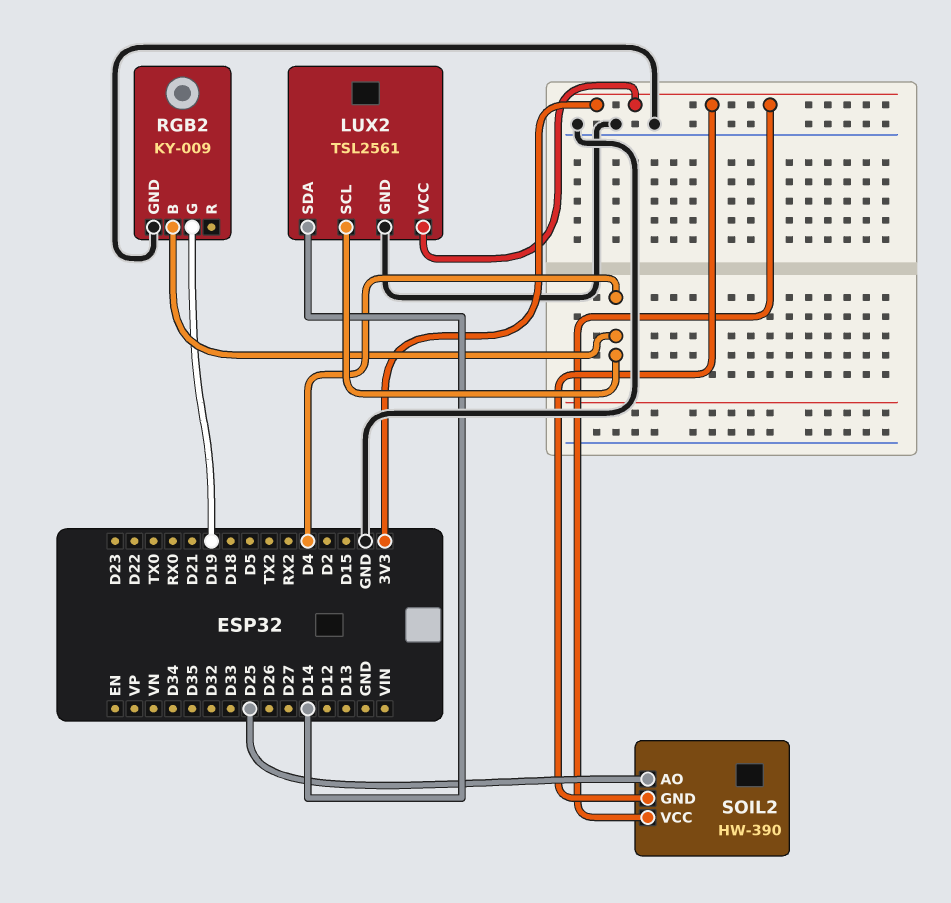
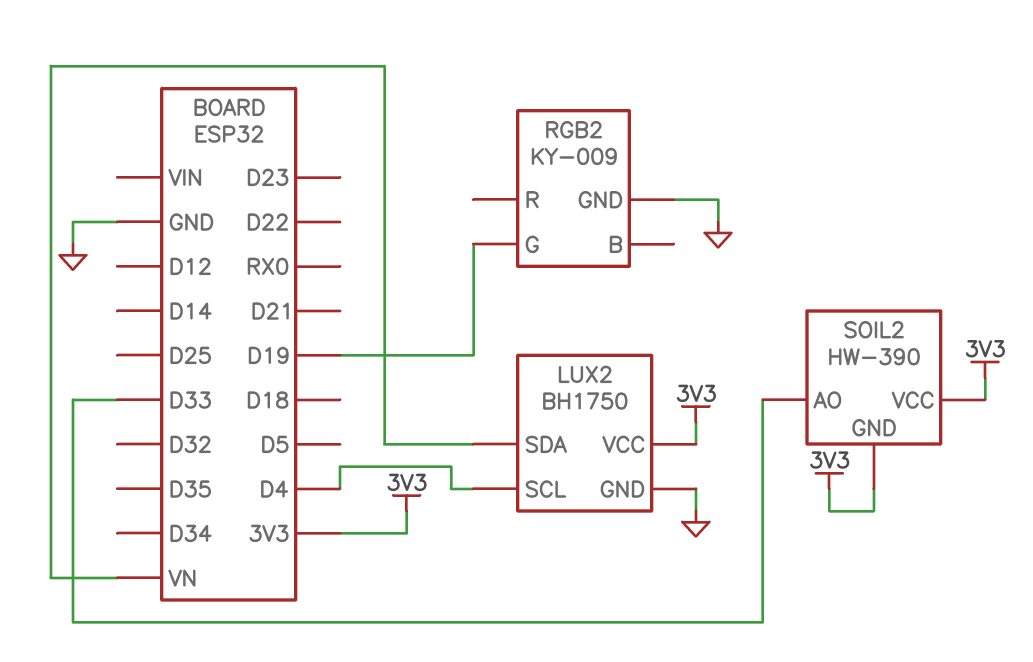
LUX2: TSL2561 -> BH1750
LUX2 pin SDA: D14 -> VN
RGB2 pin B: D4 -> none
SOIL2 pin AO: D25 -> D33

